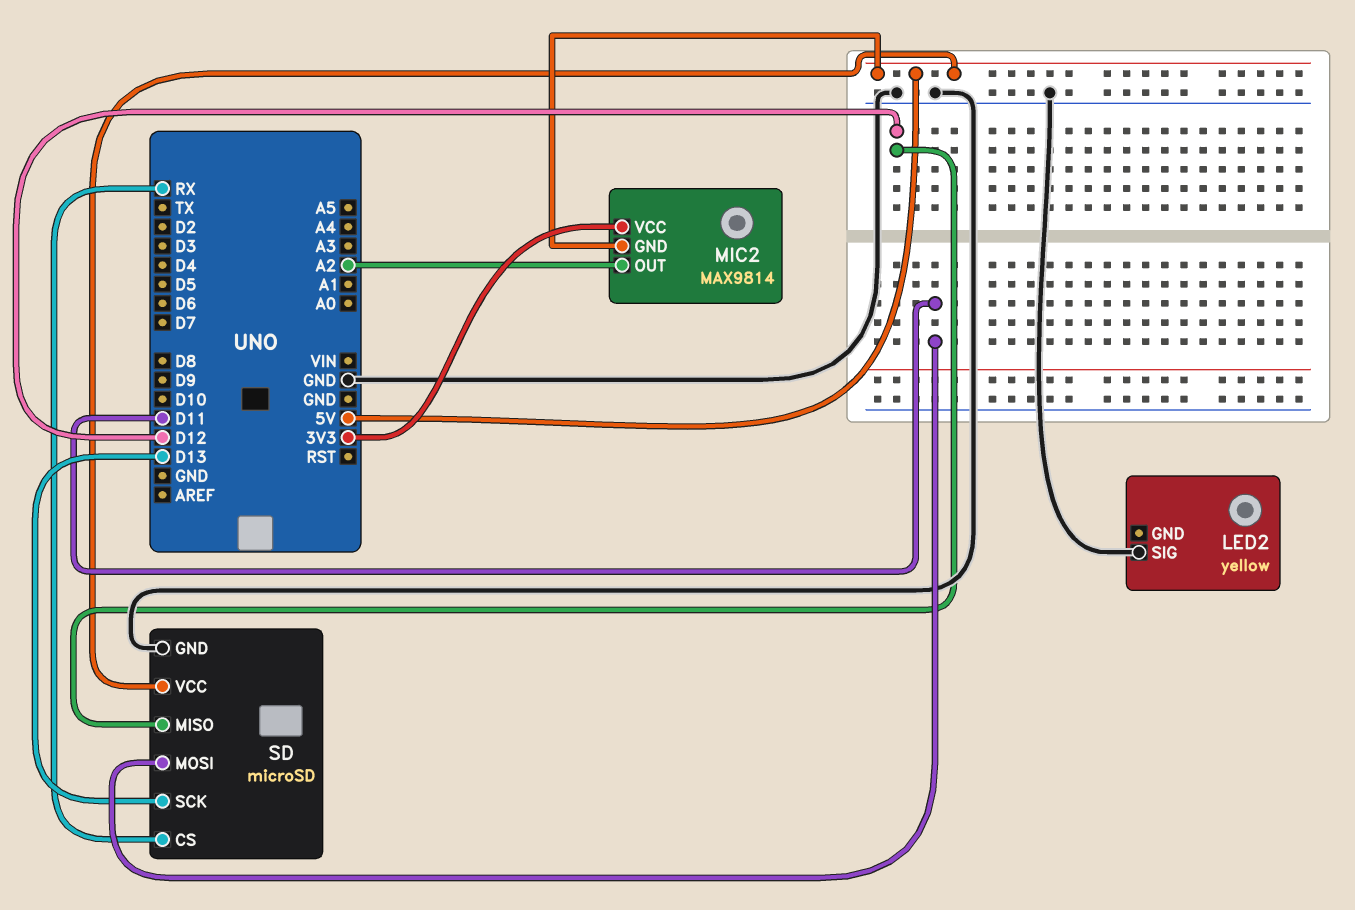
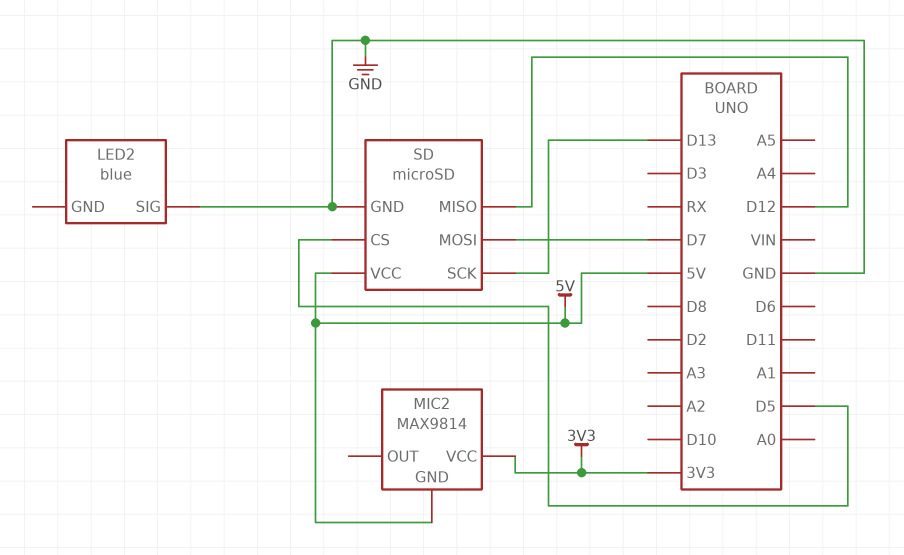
LED2: yellow -> blue
MIC2 pin OUT: A2 -> none
SD pin CS: RX -> D5
SD pin MOSI: D11 -> D7

